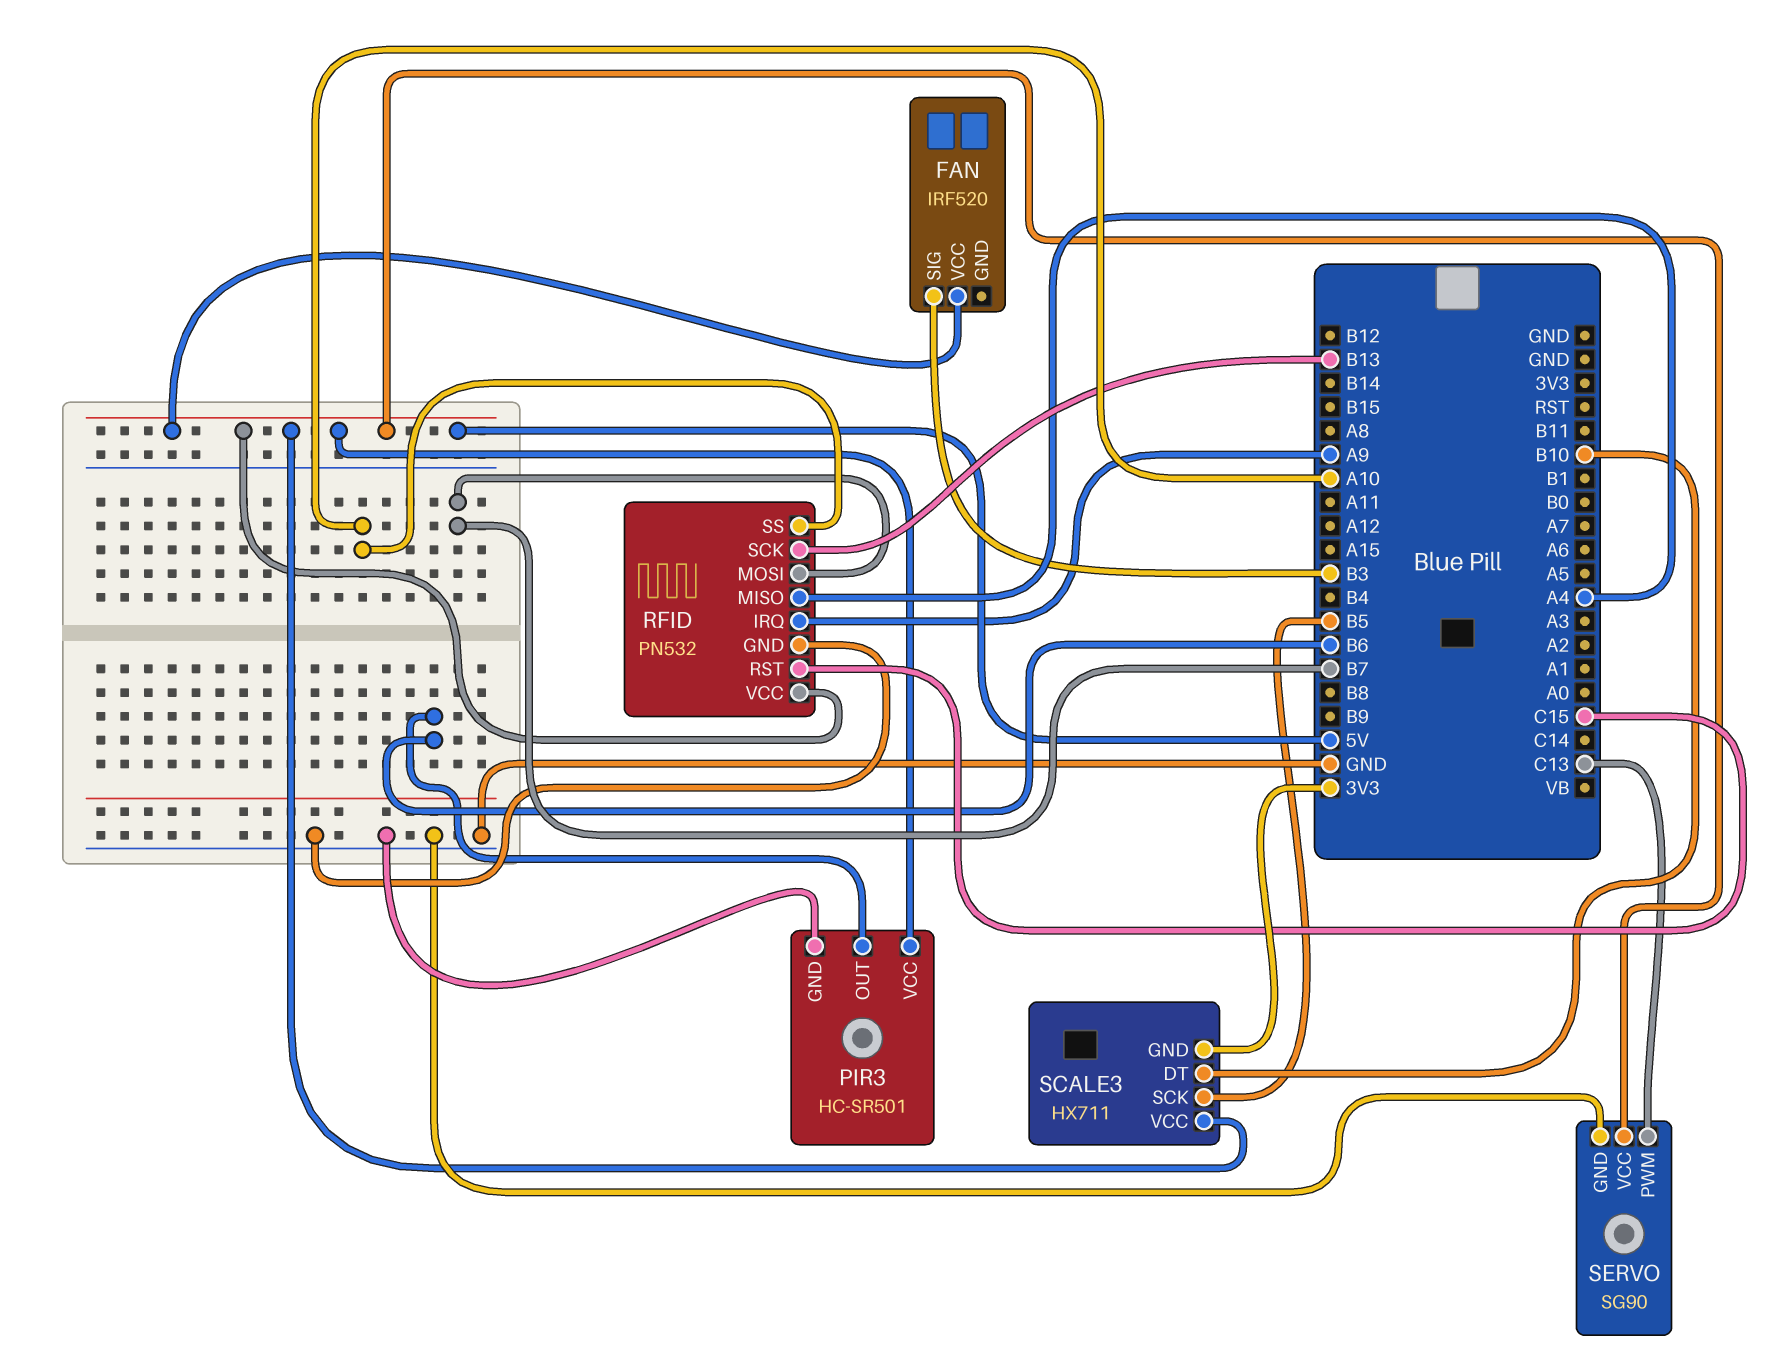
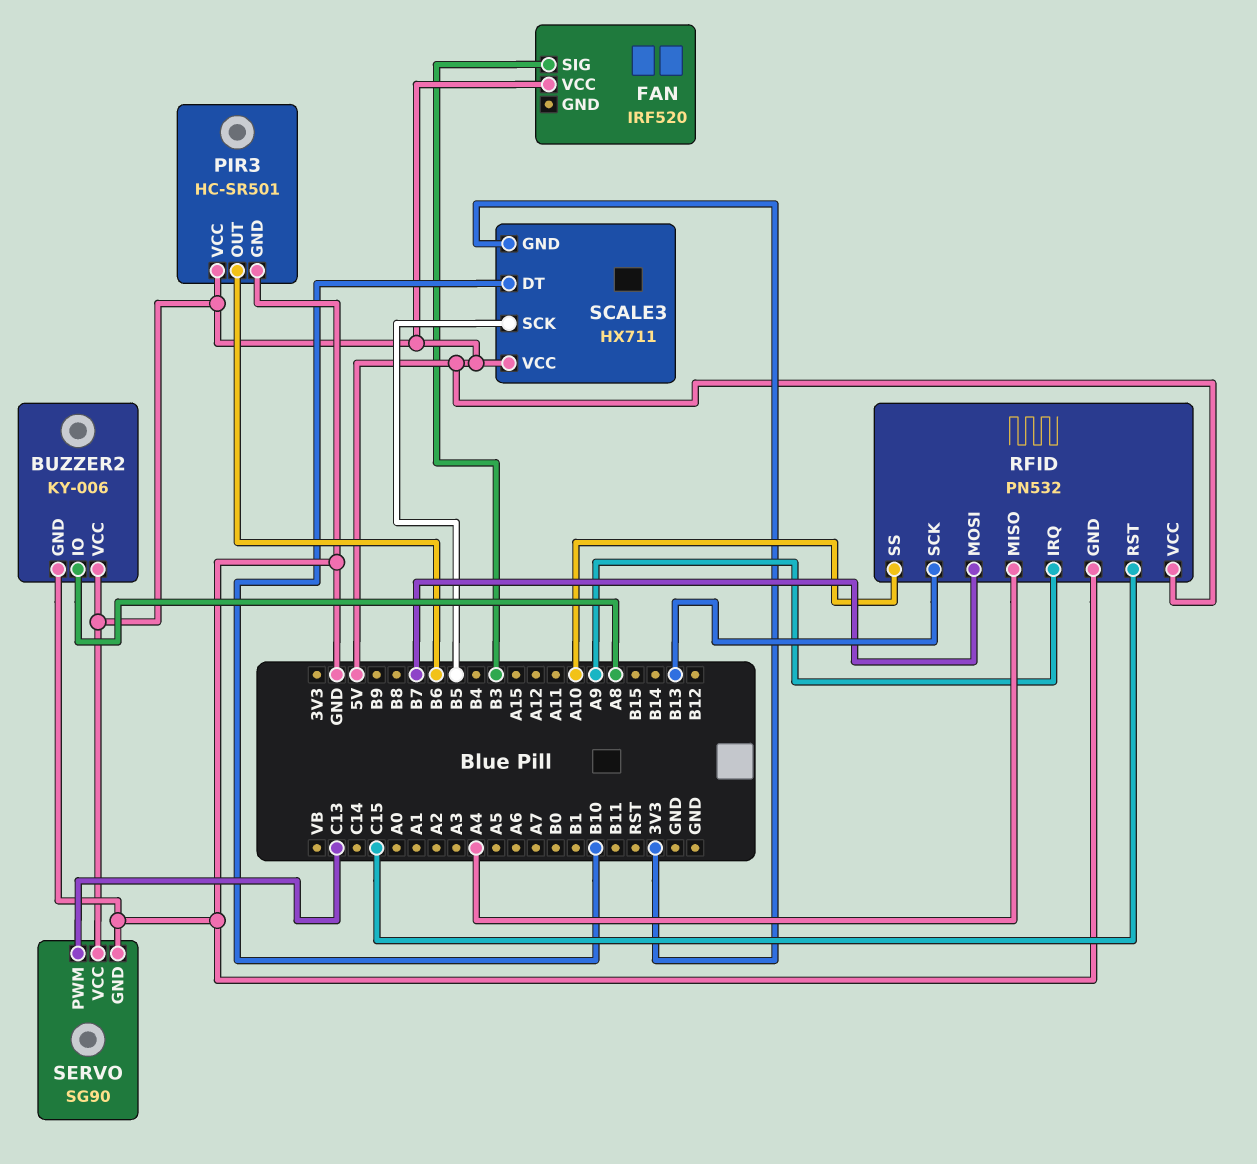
BUZZER2: none -> KY-006
BUZZER2 pin GND: none -> GND
BUZZER2 pin IO: none -> A8
BUZZER2 pin VCC: none -> 5V

